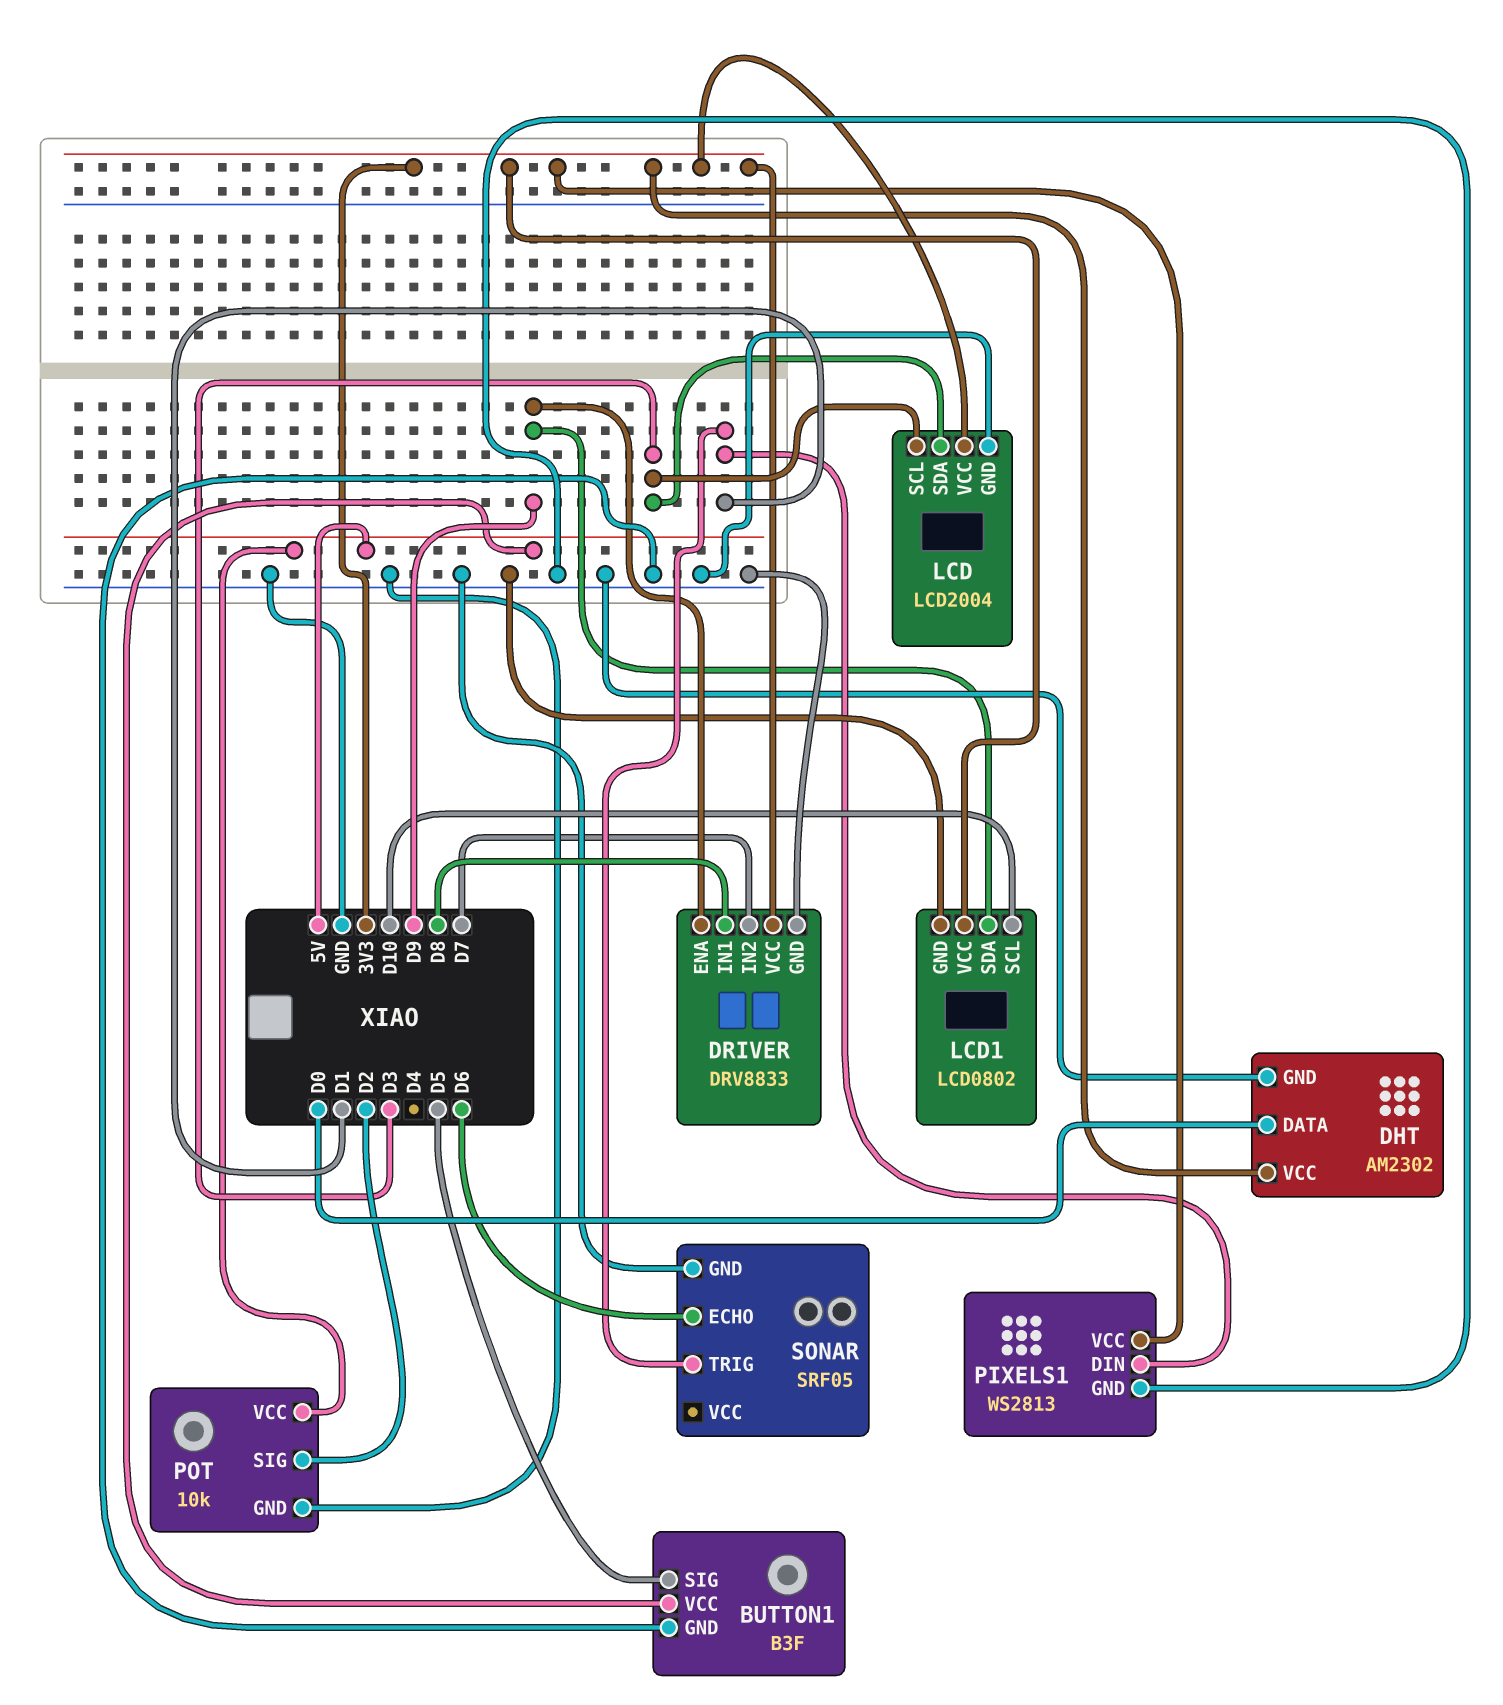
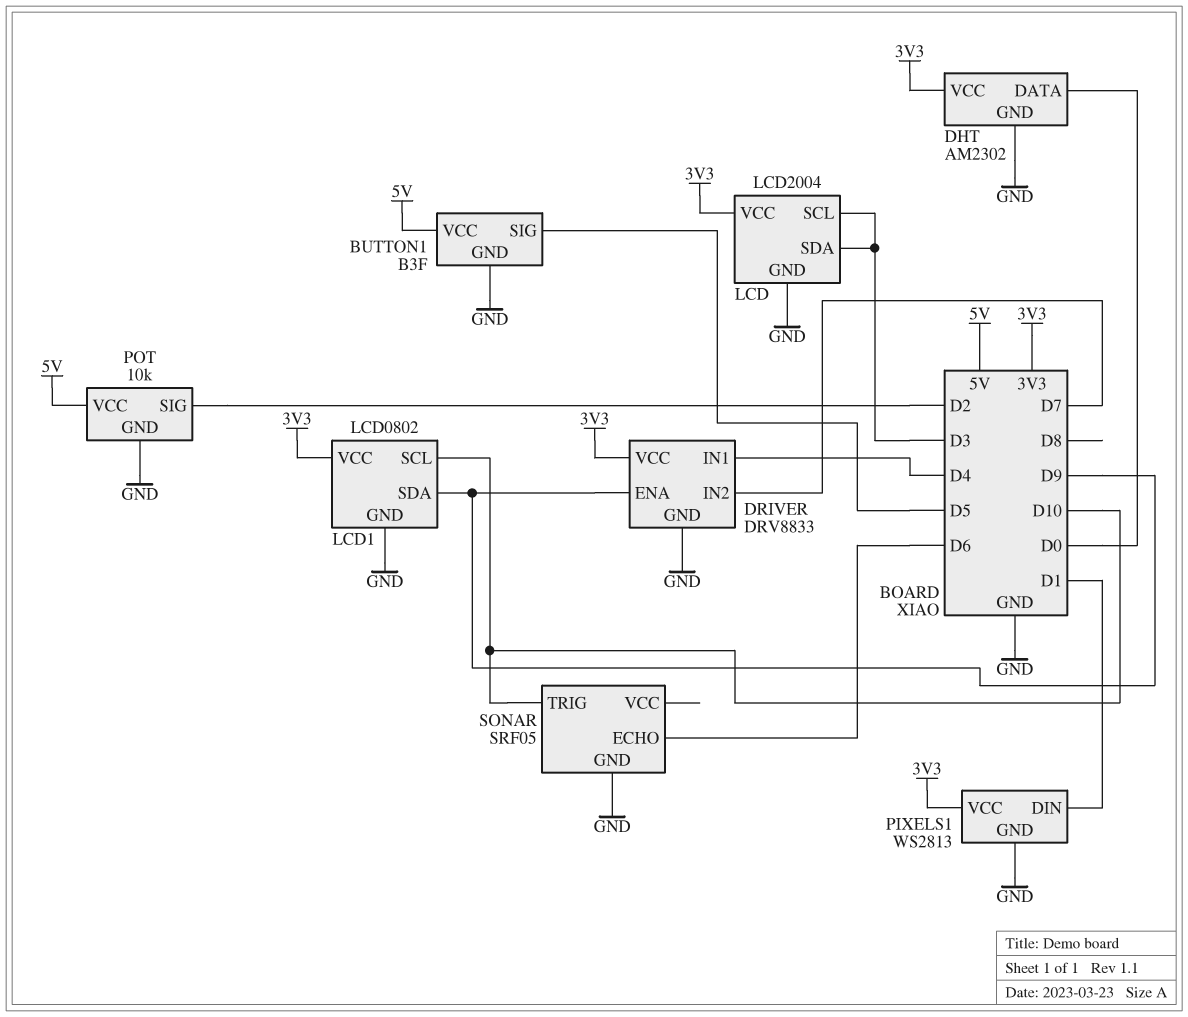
DRIVER pin IN1: D8 -> D4
SONAR pin TRIG: D1 -> D10

